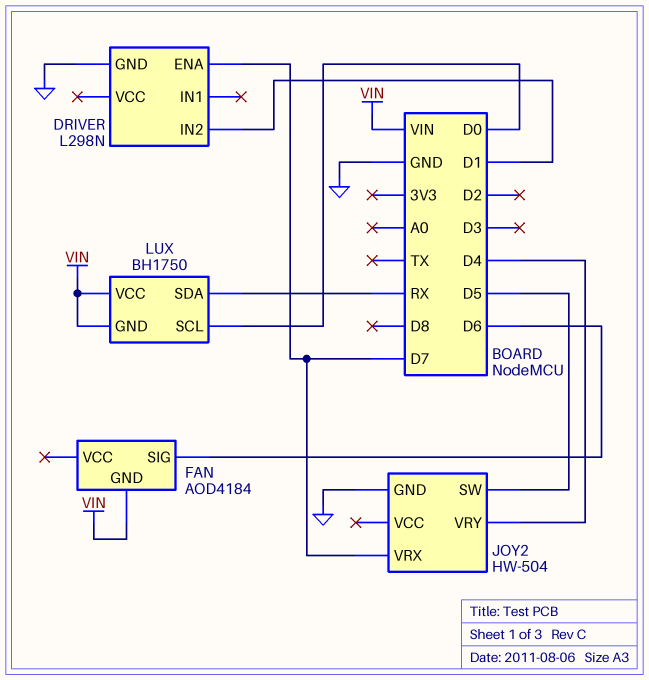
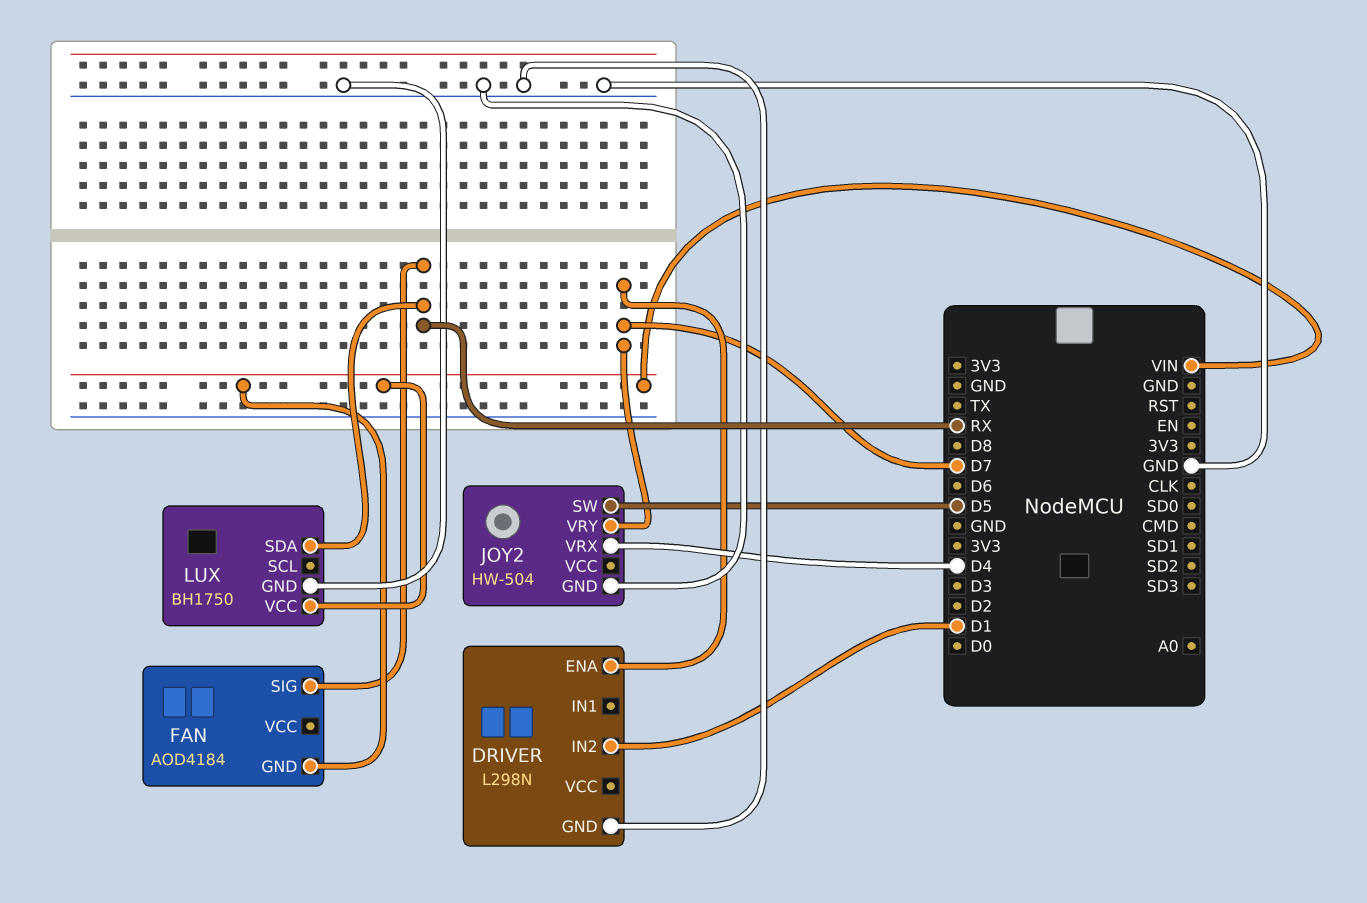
FAN pin SIG: D6 -> RX
JOY2 pin VRX: D7 -> D4
JOY2 pin VRY: D4 -> D7
LUX pin GND: VIN -> GND
LUX pin SCL: D0 -> none

